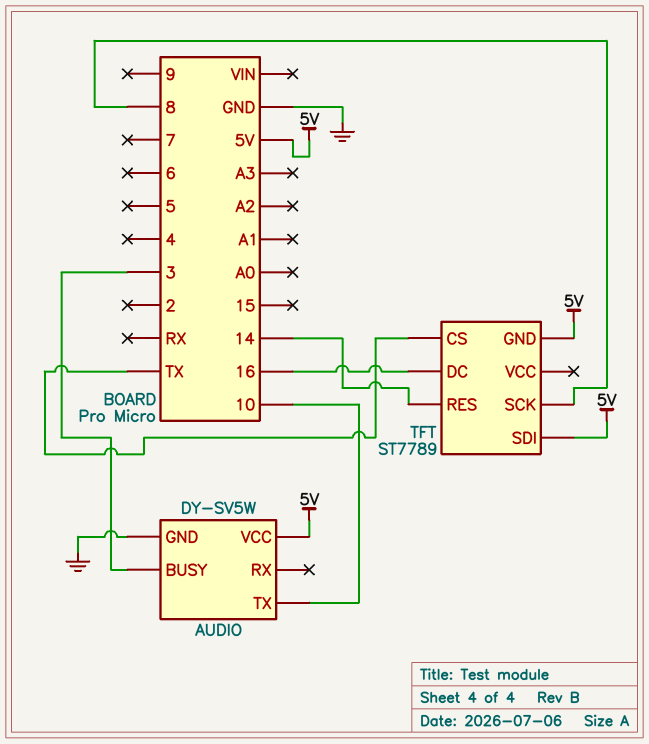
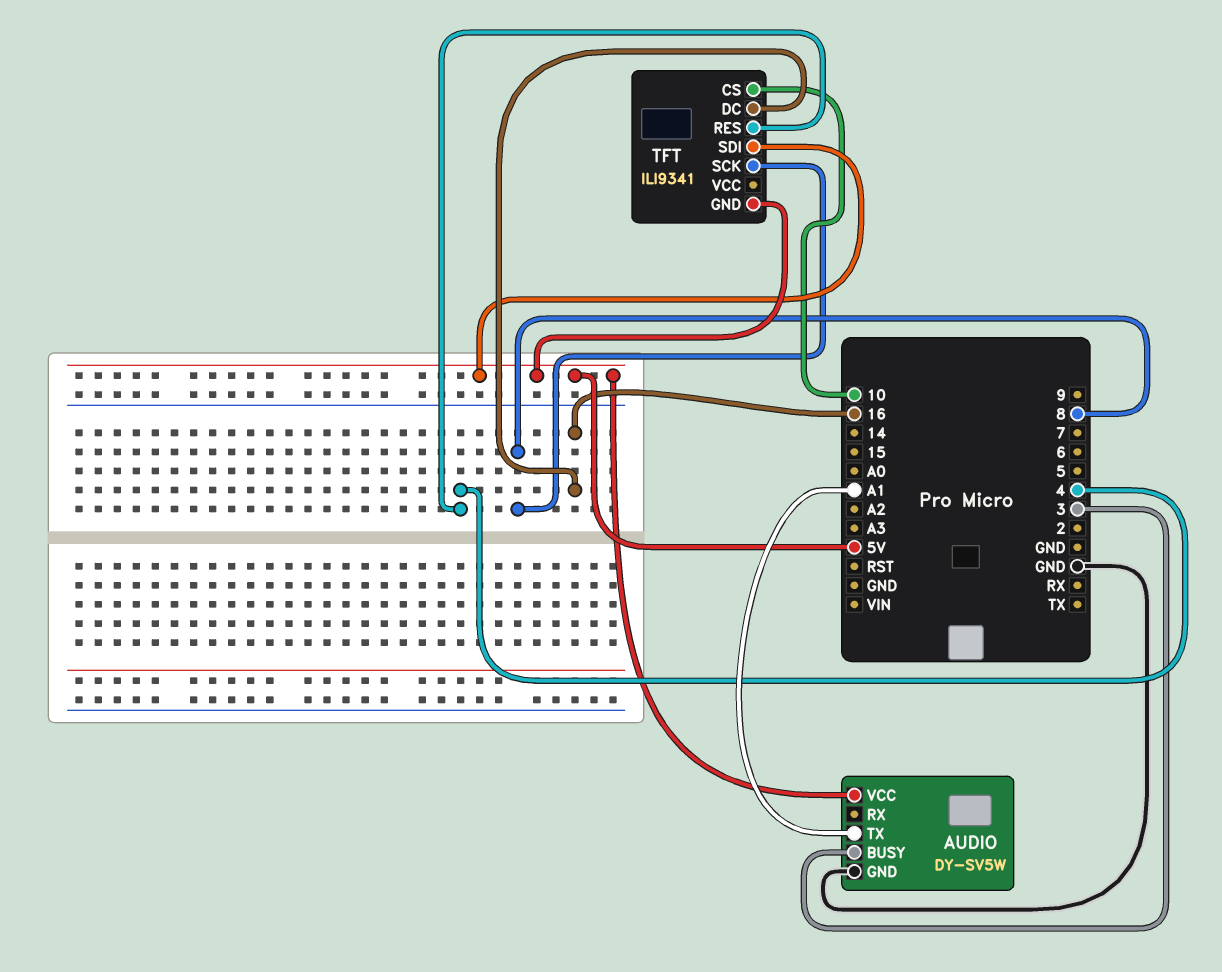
AUDIO pin TX: 10 -> A1
TFT: ST7789 -> ILI9341
TFT pin CS: TX -> 10
TFT pin RES: 14 -> 4

